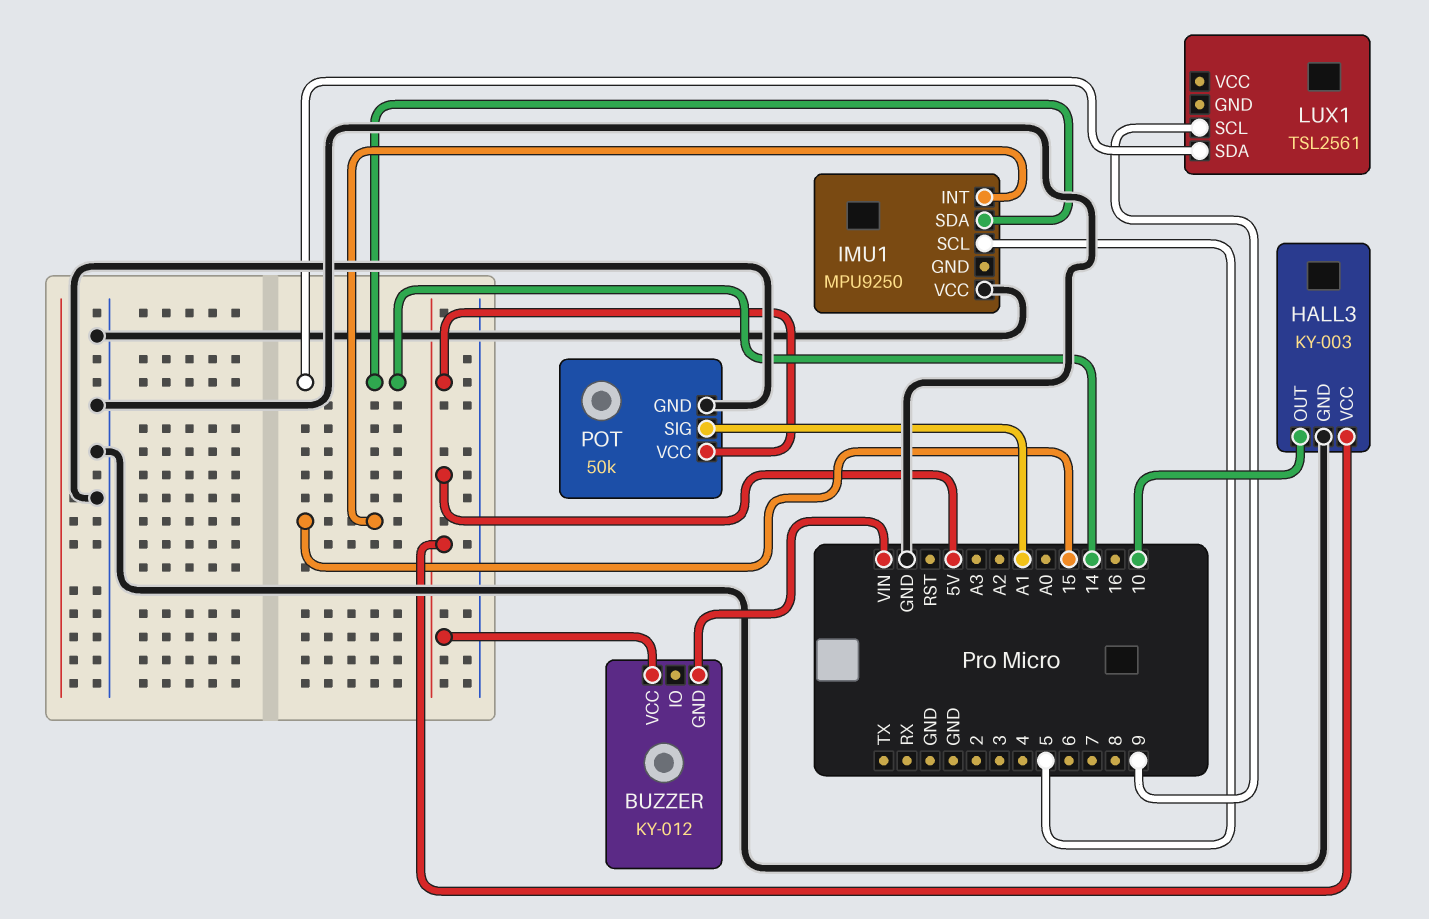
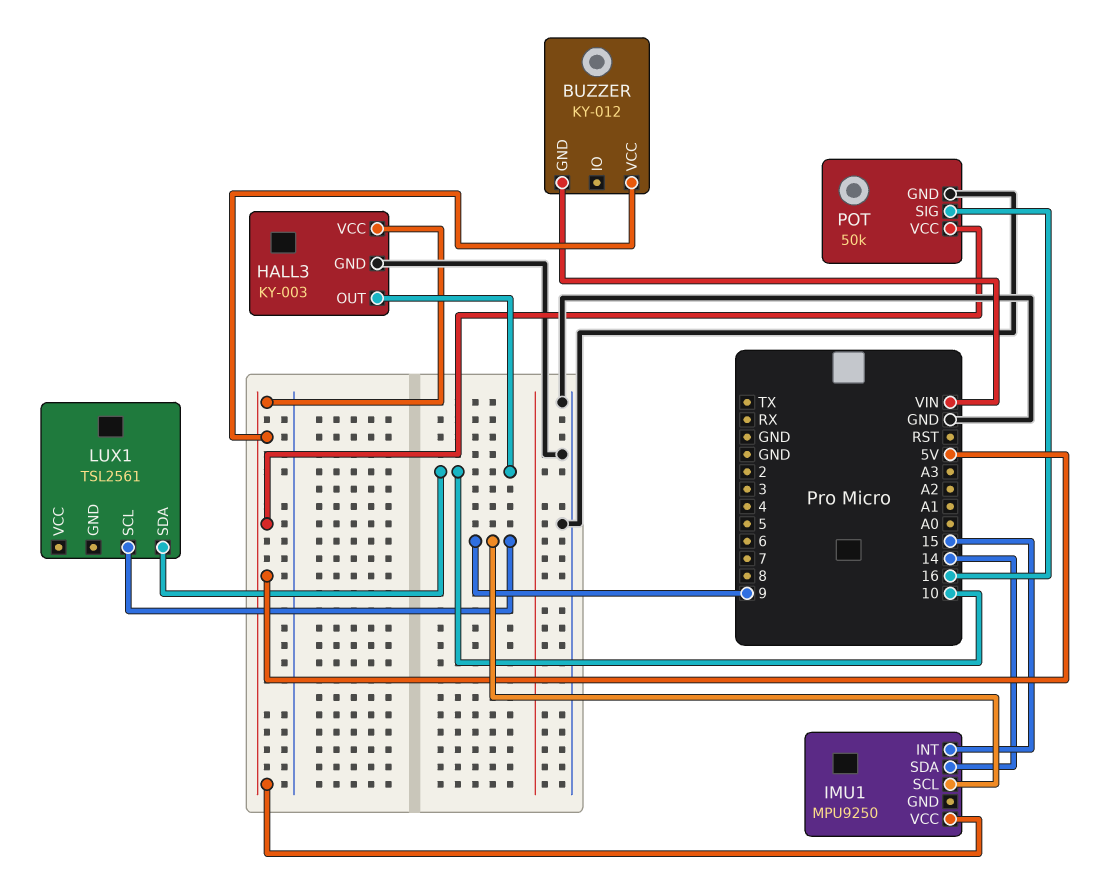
IMU1 pin SCL: 5 -> 9
IMU1 pin VCC: GND -> 5V
LUX1 pin SDA: 14 -> 10
POT pin SIG: A1 -> 16

